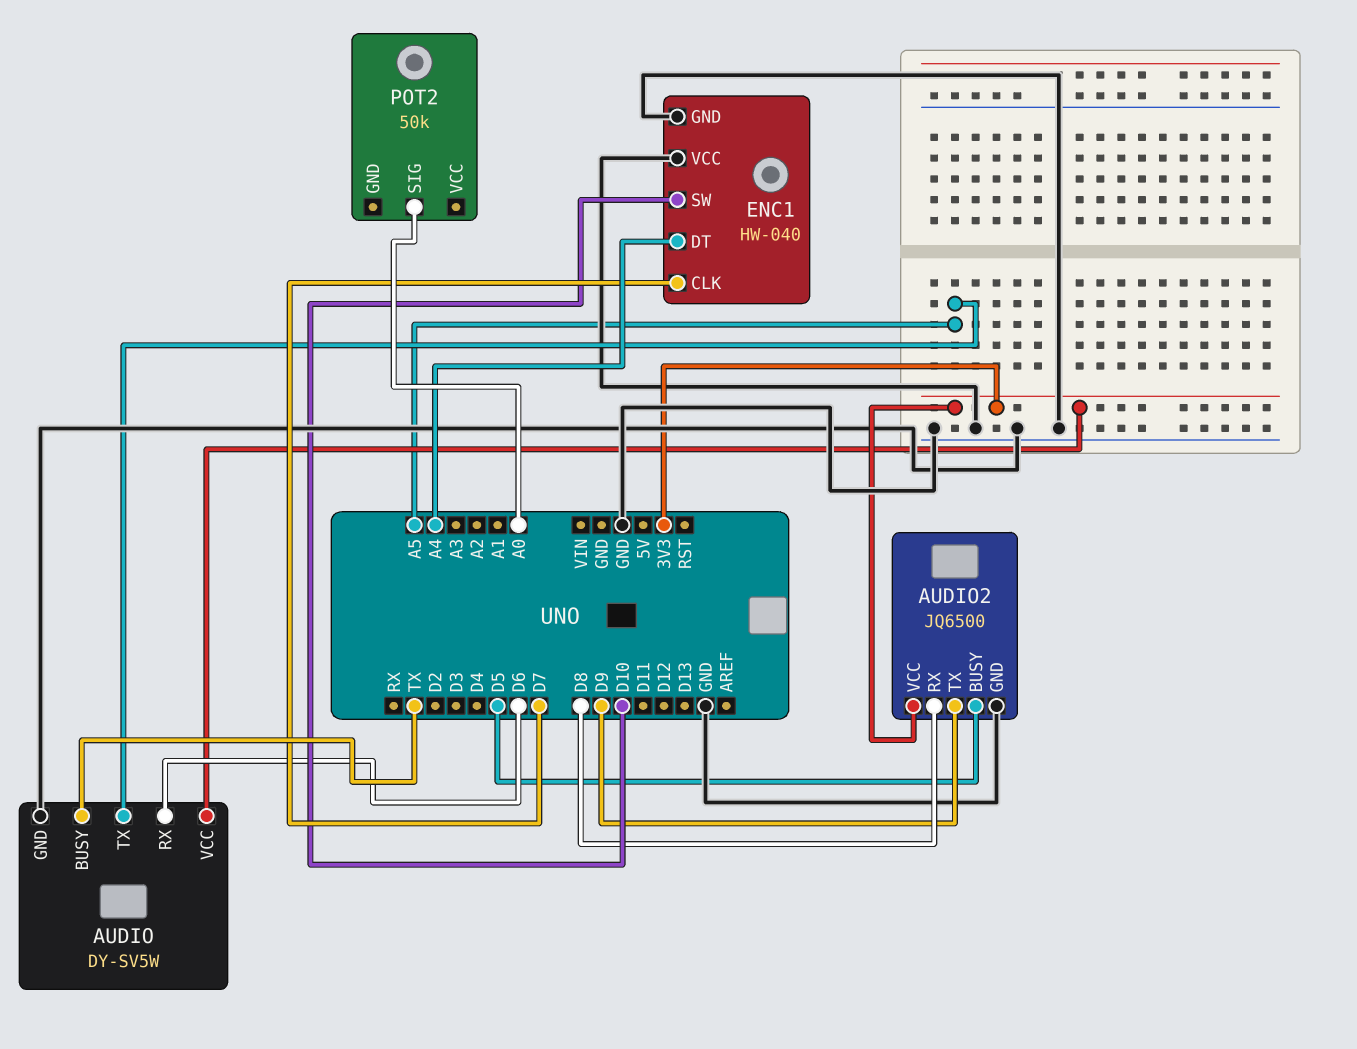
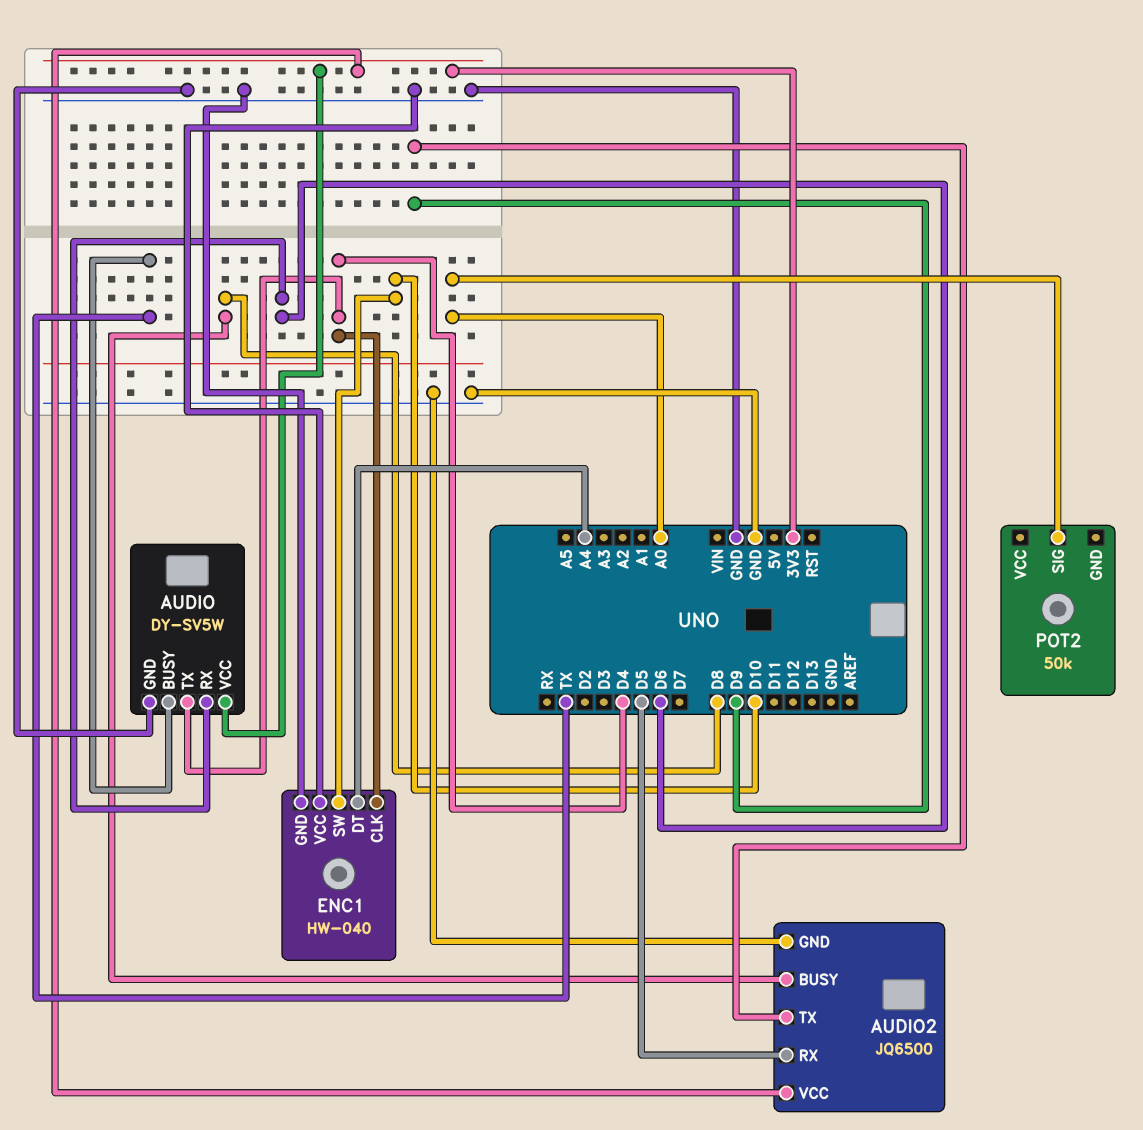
AUDIO pin TX: A5 -> D4
AUDIO2 pin BUSY: D5 -> D8
AUDIO2 pin RX: D8 -> D5
ENC1 pin CLK: D7 -> D4

